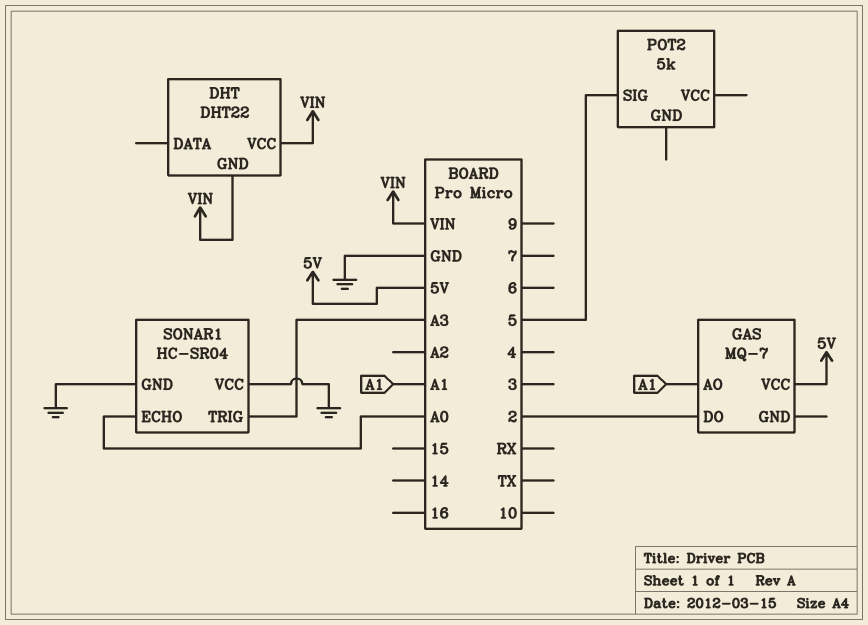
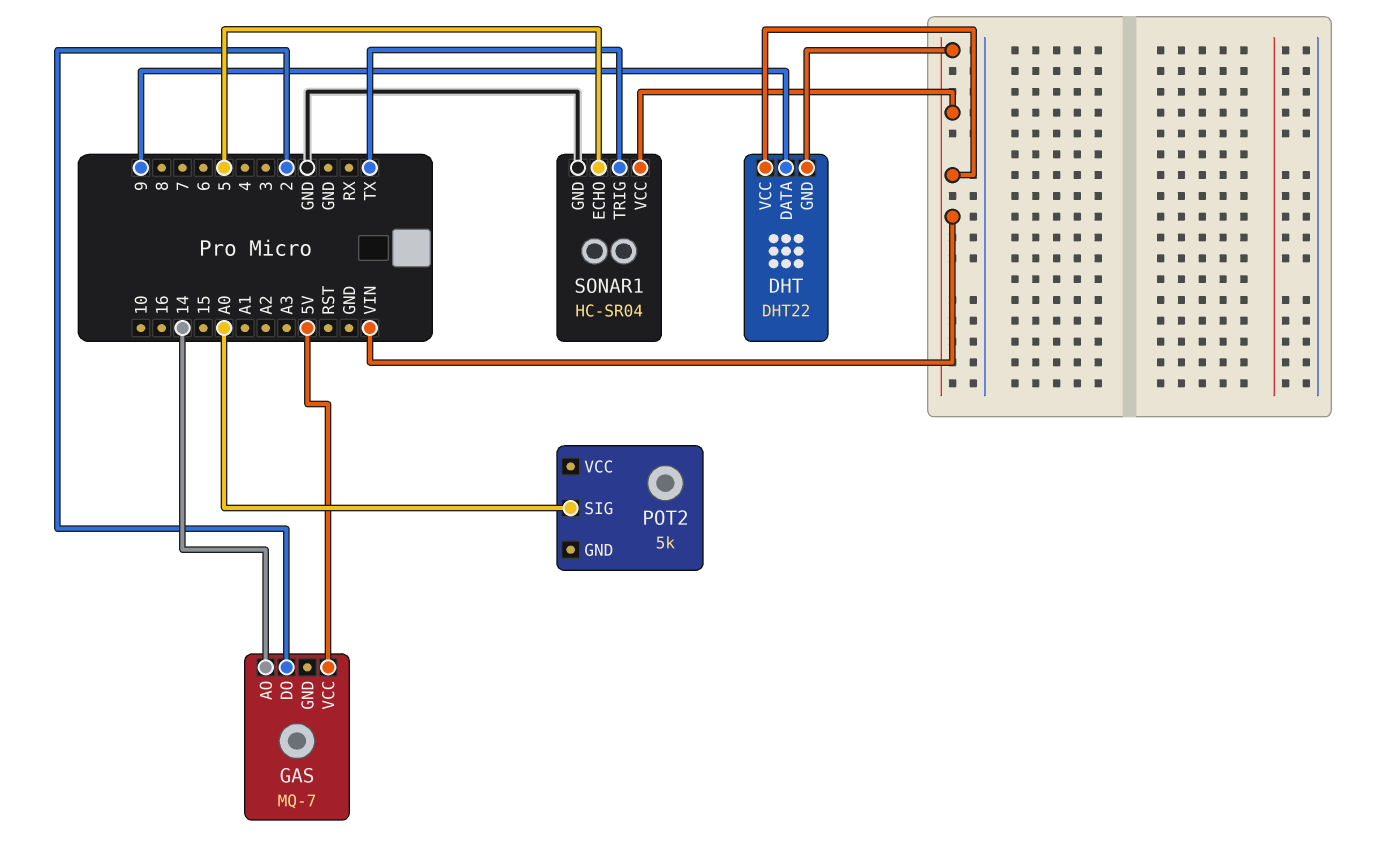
DHT pin DATA: none -> 9
GAS pin AO: A1 -> 14
POT2 pin SIG: 5 -> A0
SONAR1 pin ECHO: A0 -> 5
SONAR1 pin TRIG: A3 -> TX
SONAR1 pin VCC: GND -> VIN

